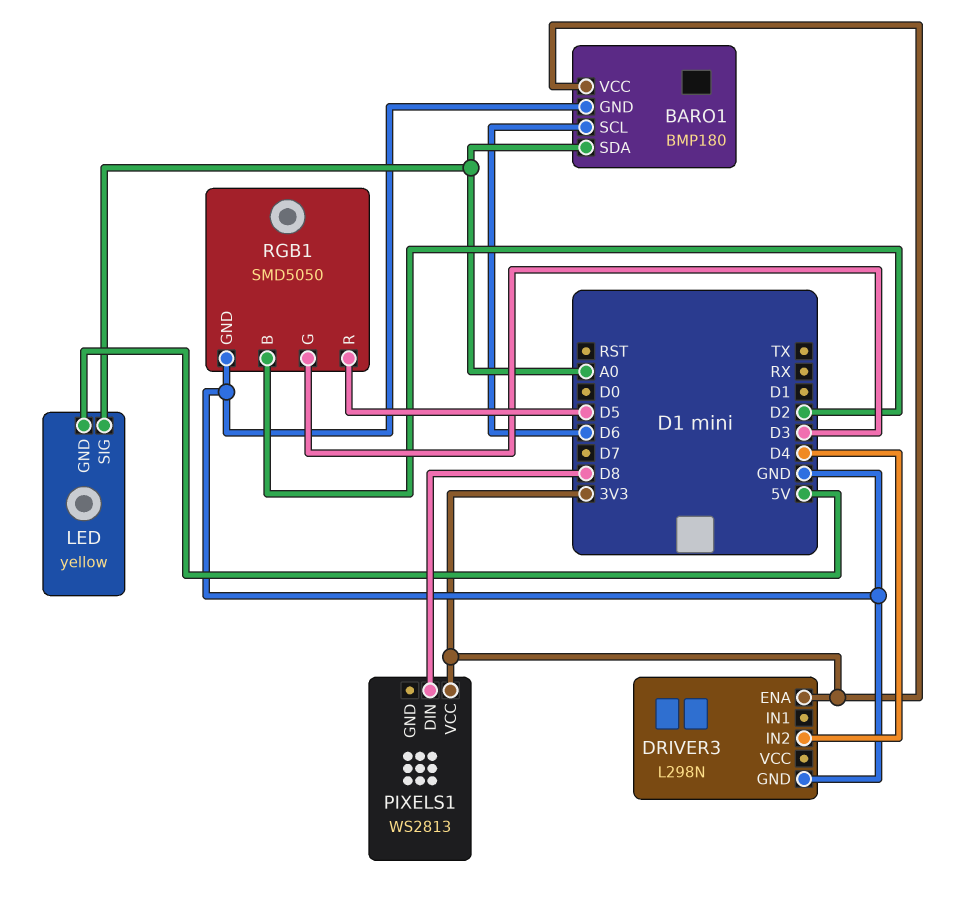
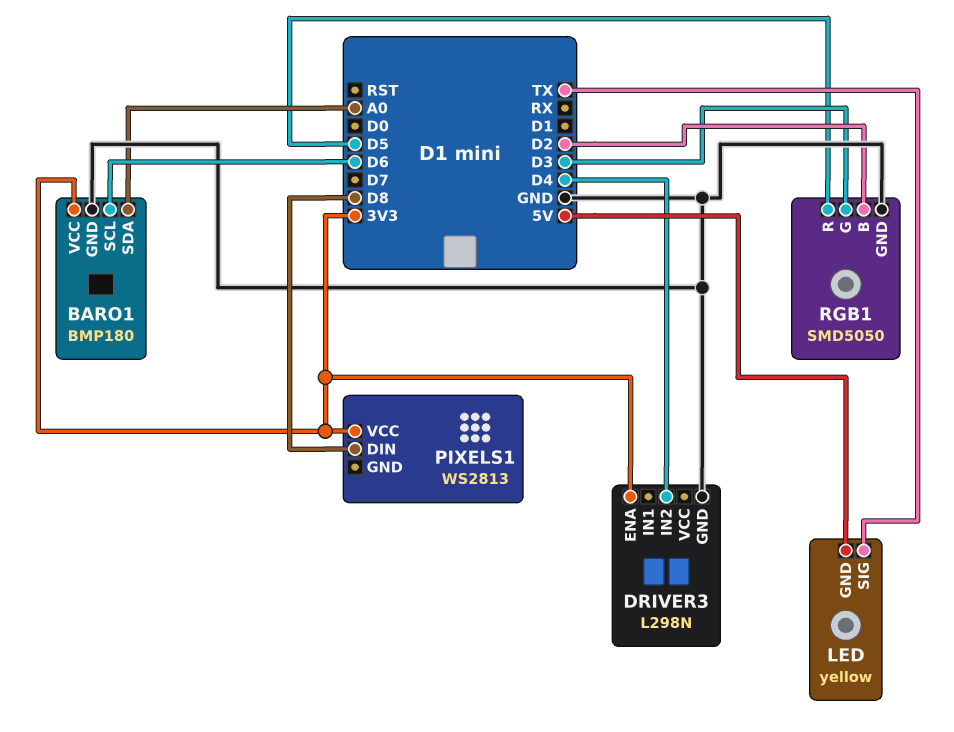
LED pin SIG: A0 -> TX

